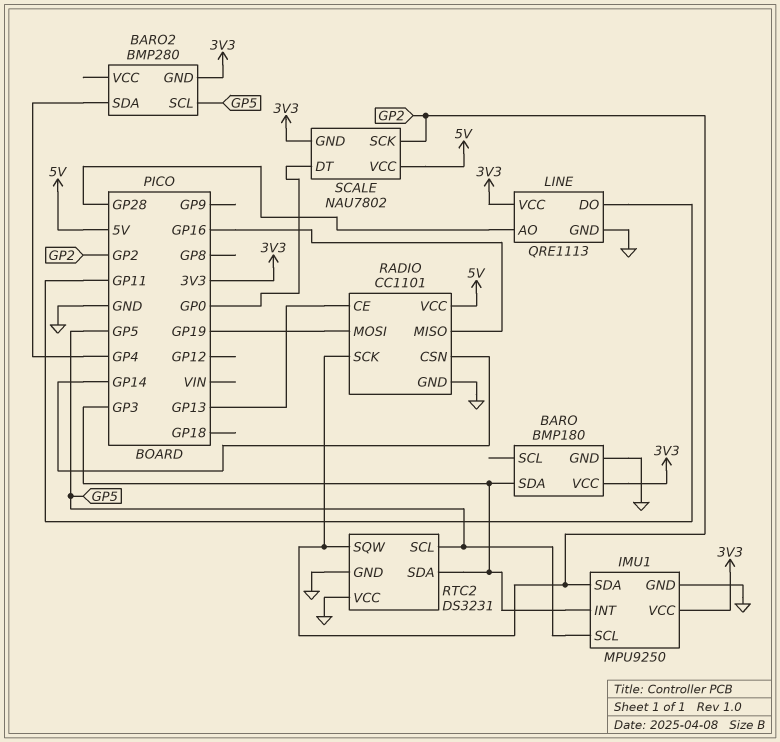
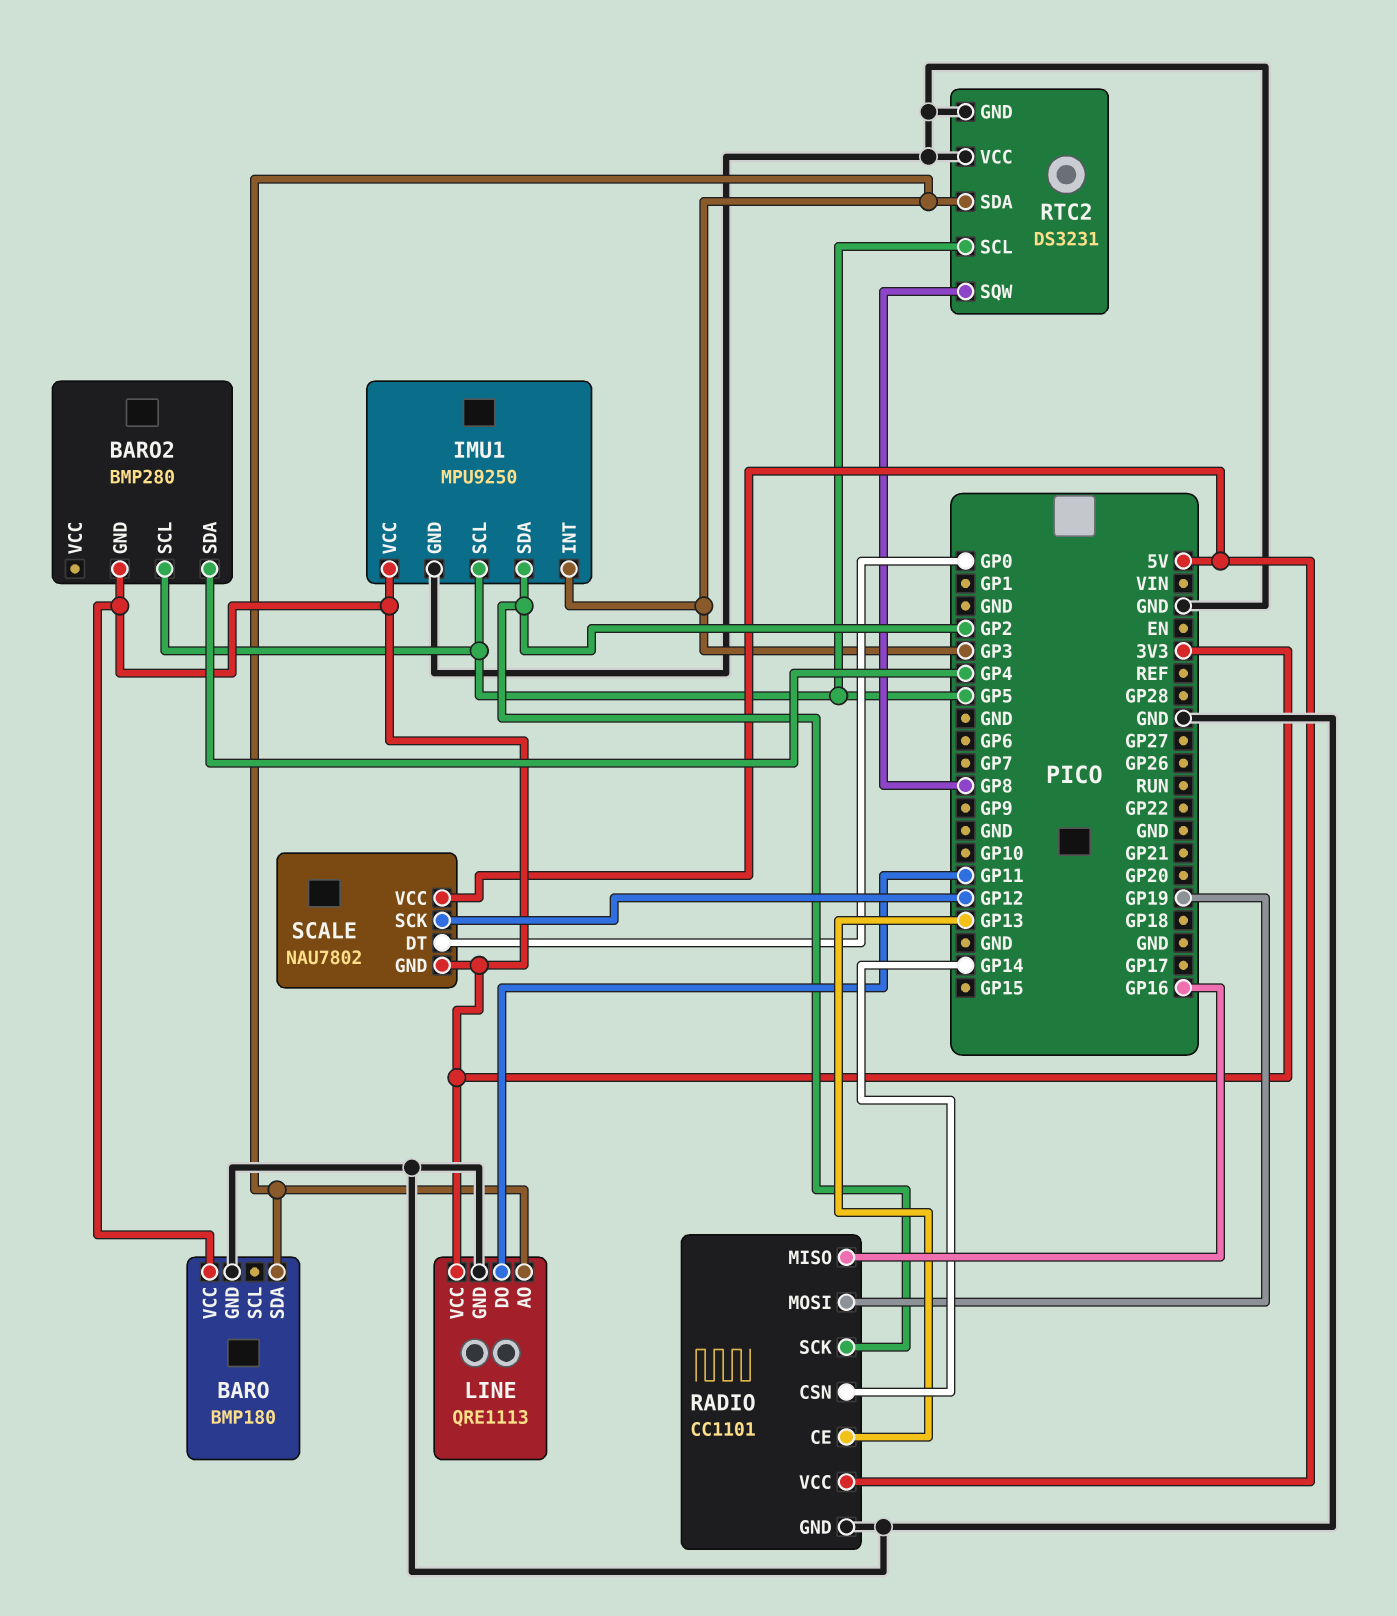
LINE pin AO: GP28 -> GP3
RTC2 pin SQW: GP2 -> GP8
SCALE pin SCK: GP2 -> GP12

